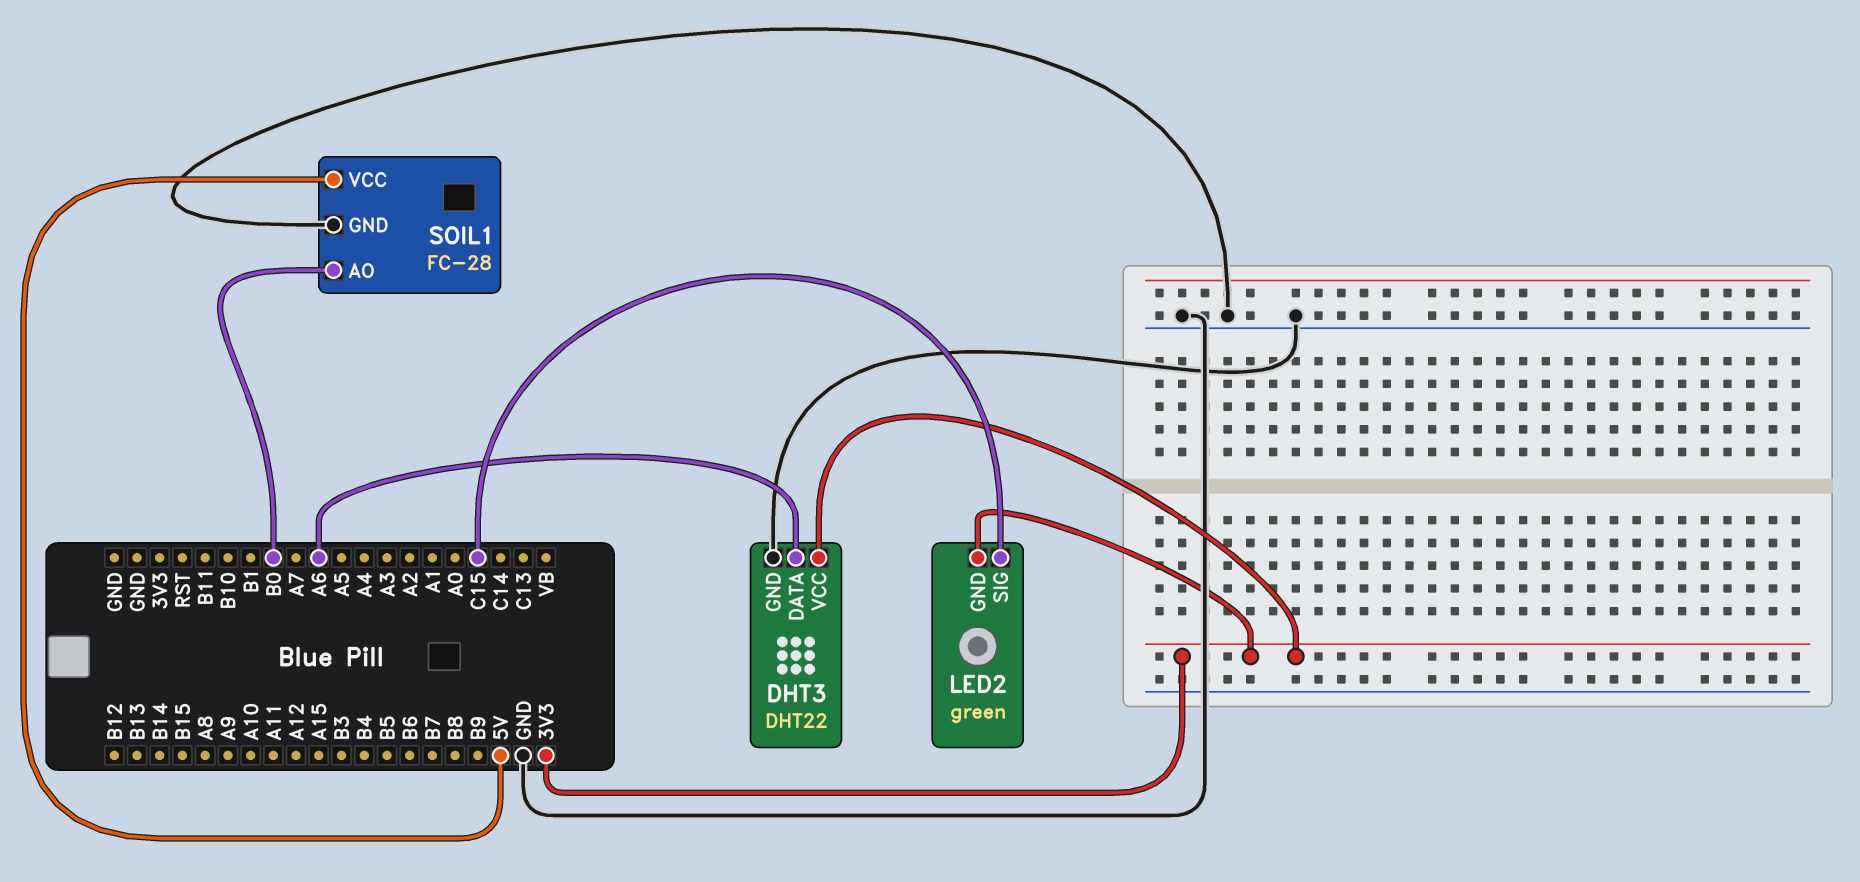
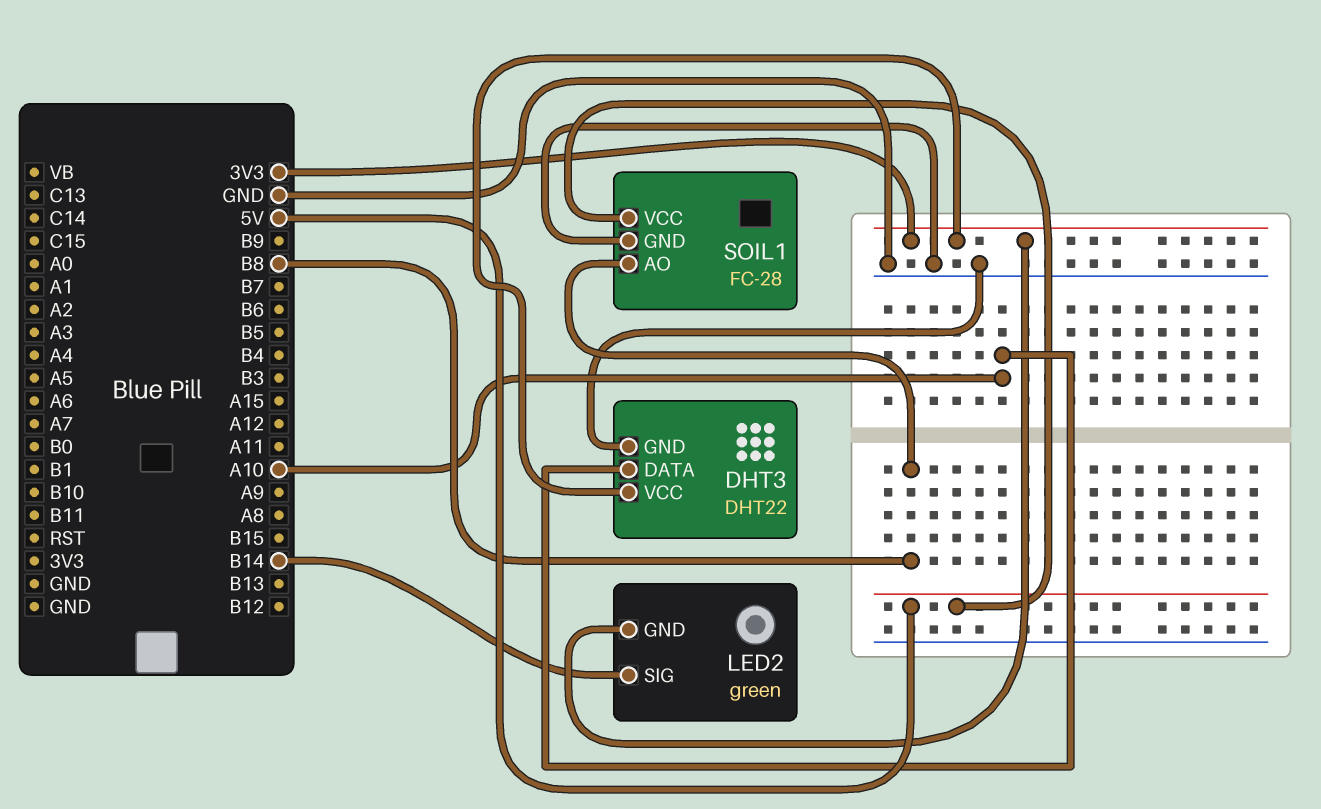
DHT3 pin DATA: A6 -> A10
LED2 pin SIG: C15 -> B14
SOIL1 pin AO: B0 -> B8

